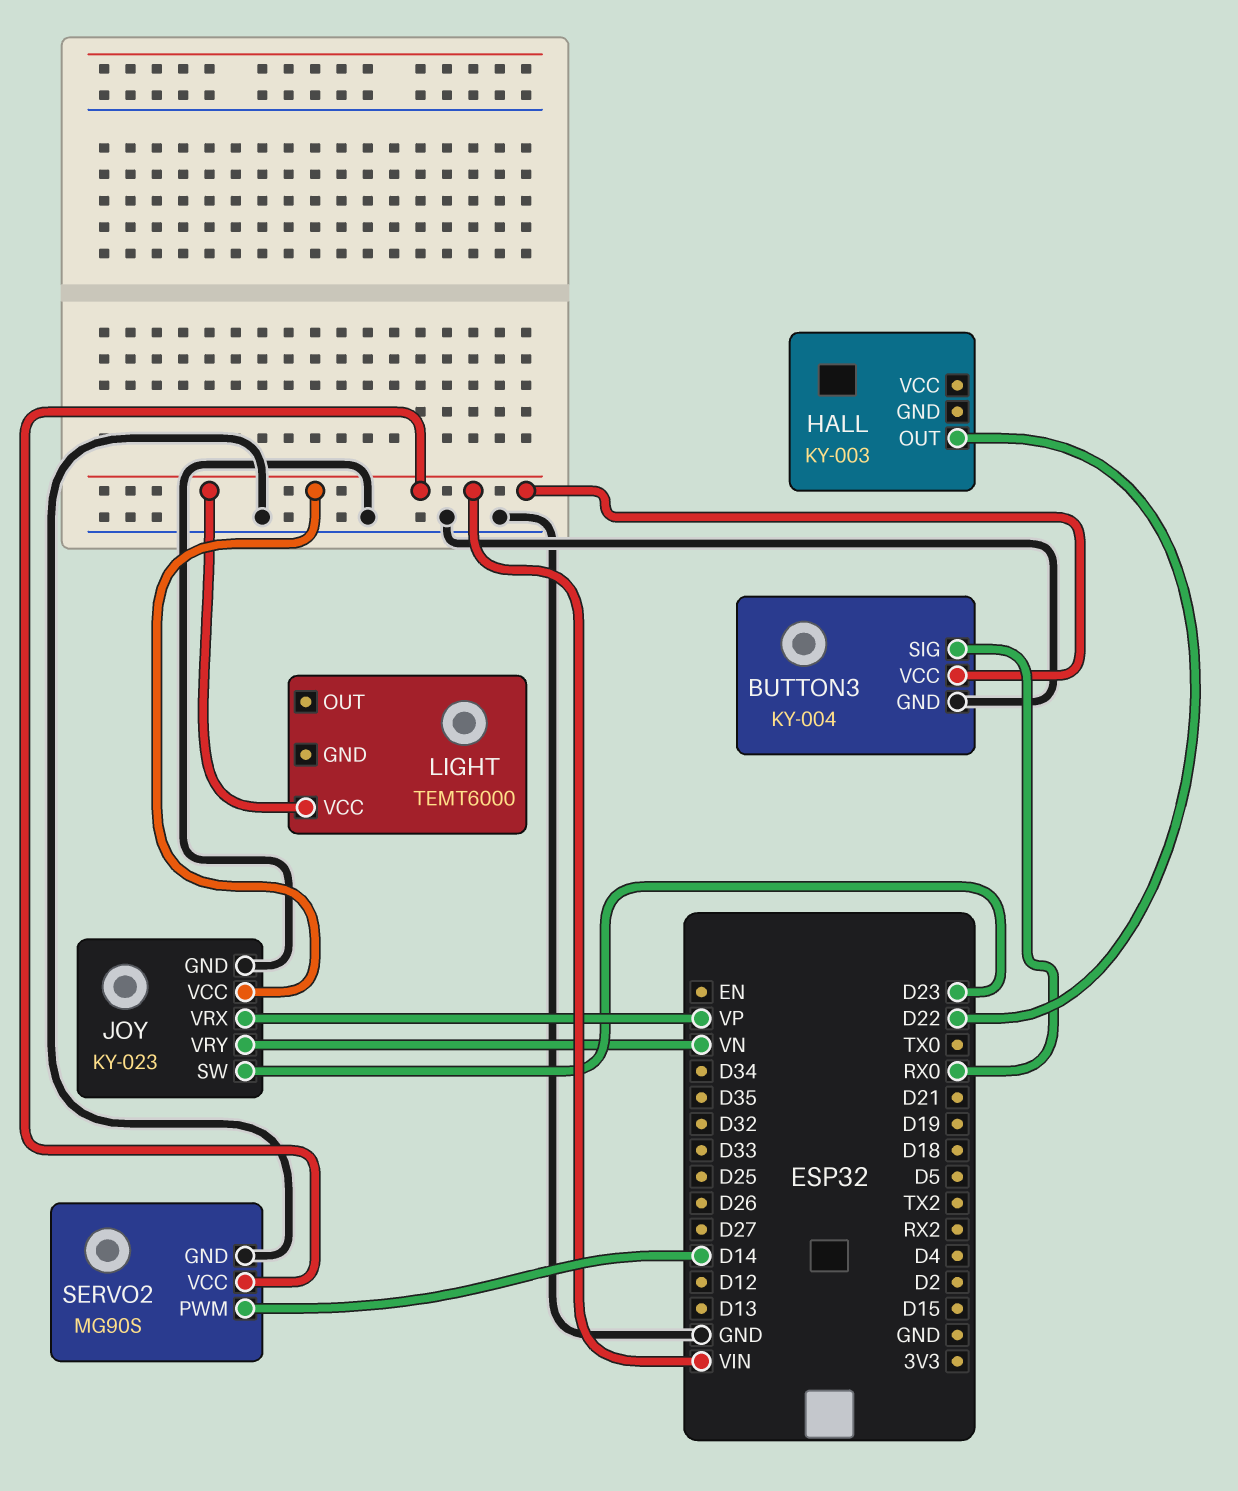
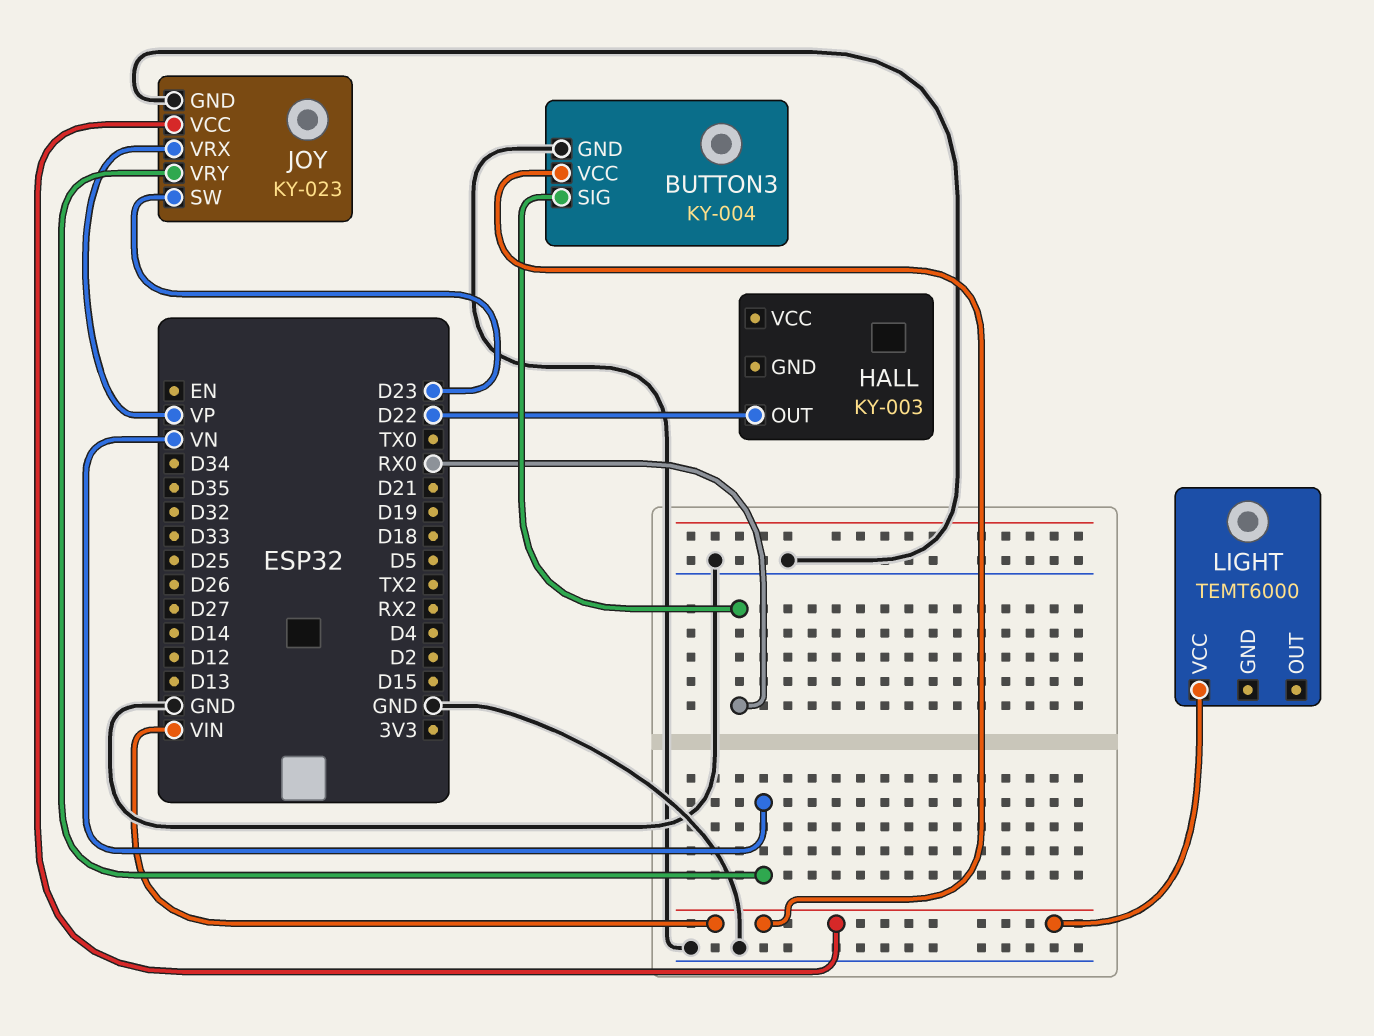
SERVO2: MG90S -> none
SERVO2 pin GND: GND -> none
SERVO2 pin PWM: D14 -> none
SERVO2 pin VCC: VIN -> none

